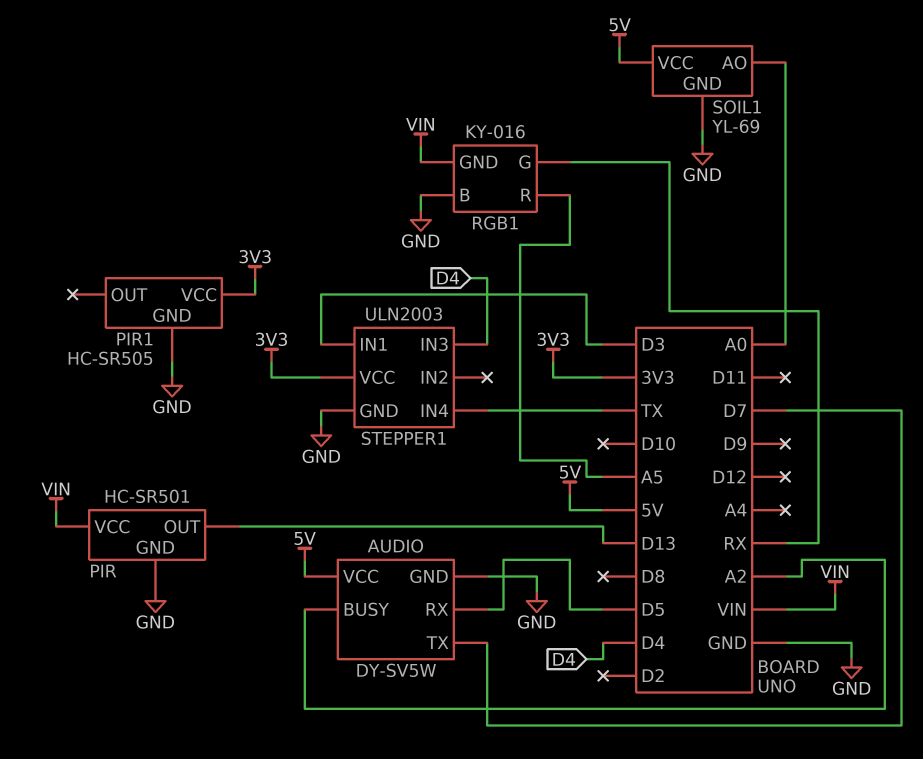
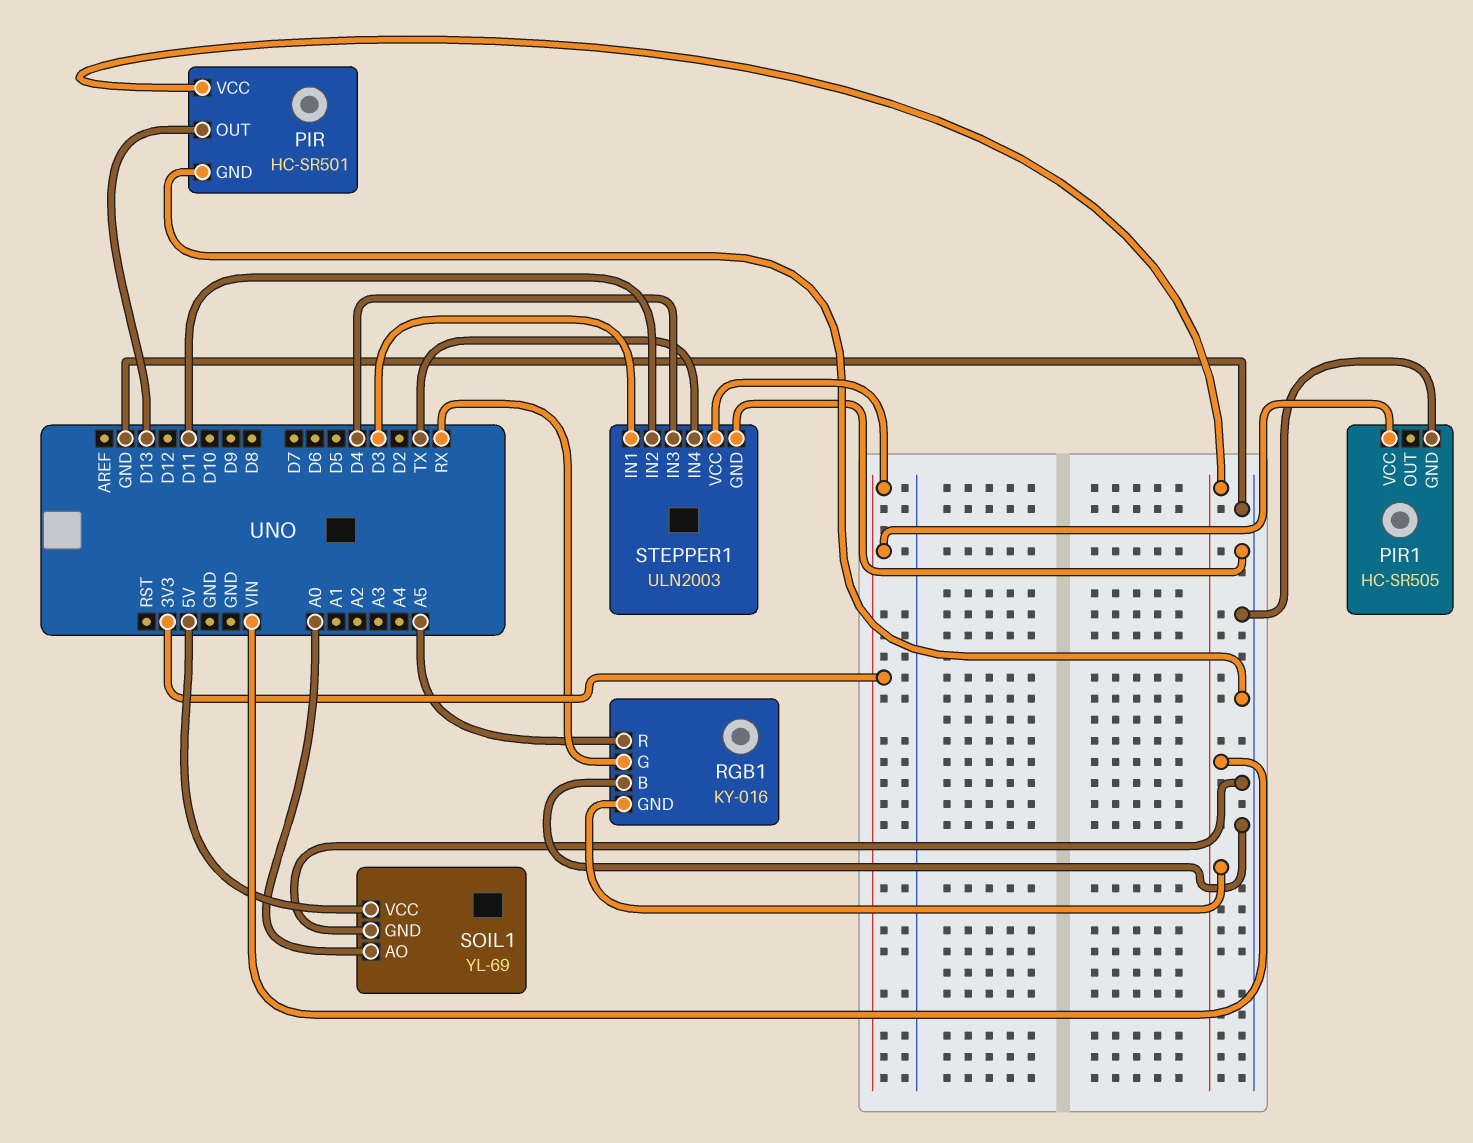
AUDIO: DY-SV5W -> none
AUDIO pin BUSY: A2 -> none
AUDIO pin GND: GND -> none
AUDIO pin RX: D5 -> none
AUDIO pin TX: D7 -> none
AUDIO pin VCC: 5V -> none
STEPPER1 pin IN2: none -> D11

